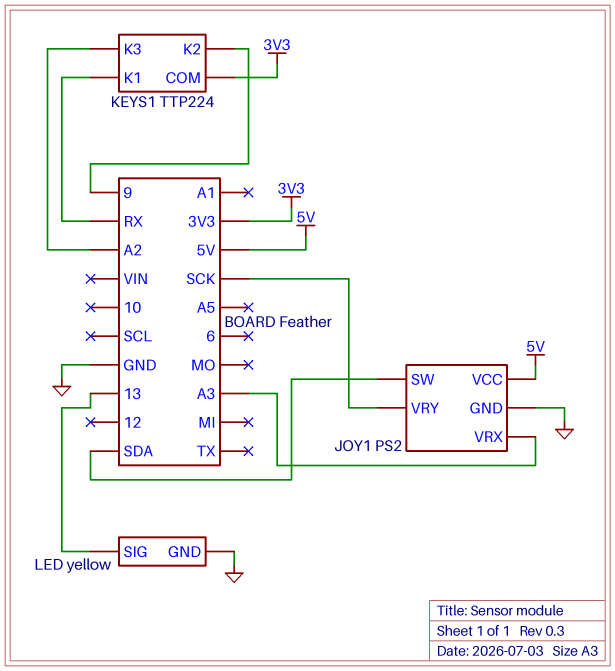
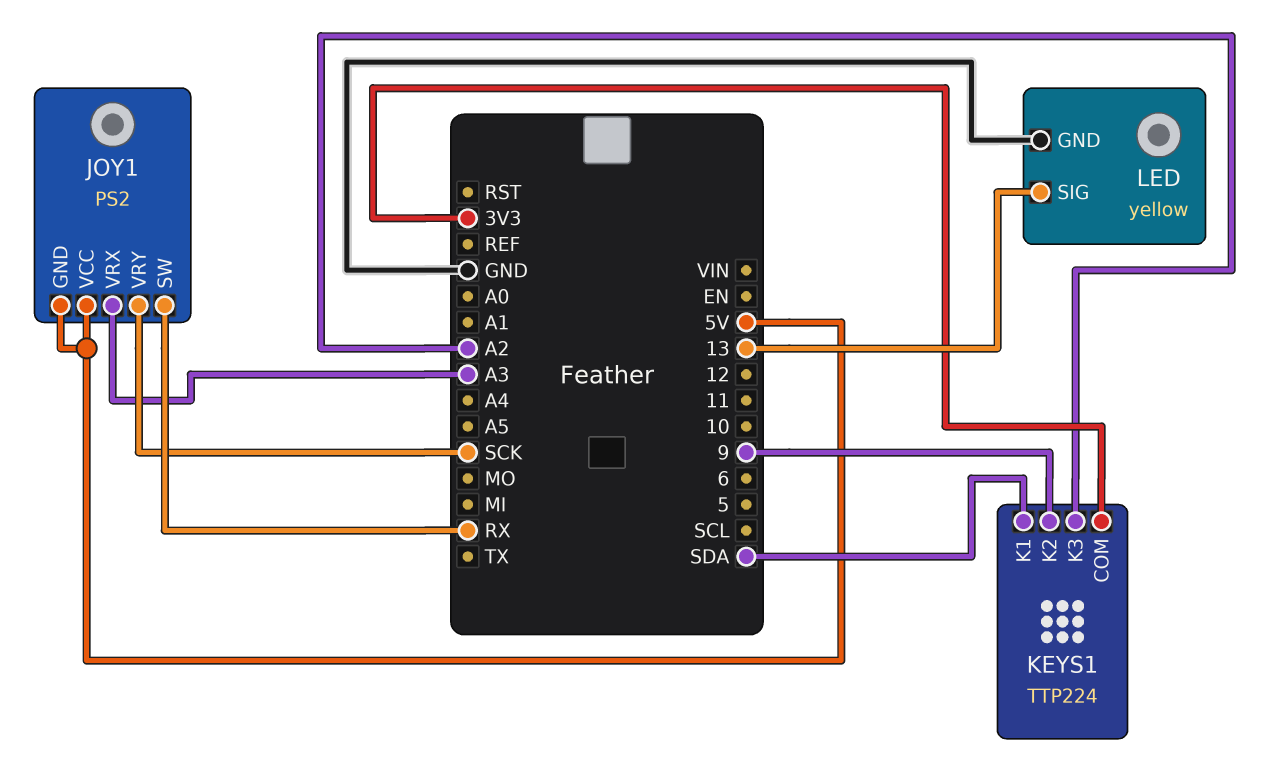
JOY1 pin GND: GND -> 5V
JOY1 pin SW: SDA -> RX
KEYS1 pin K1: RX -> SDA

